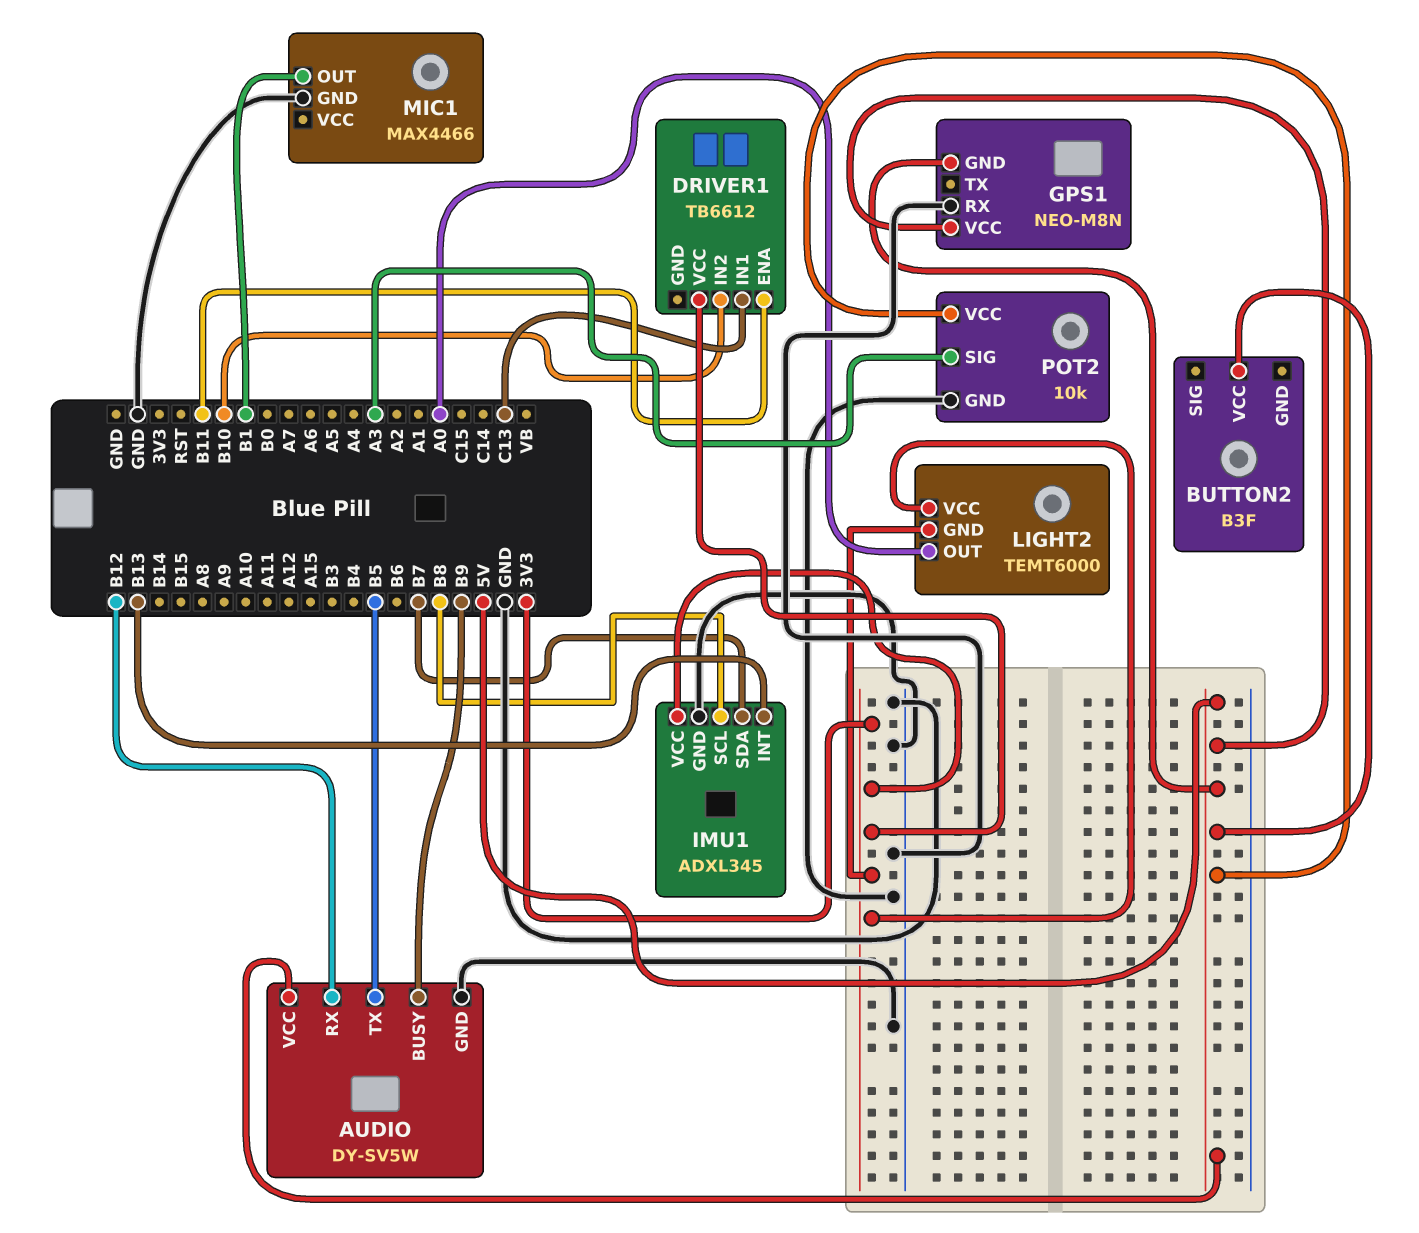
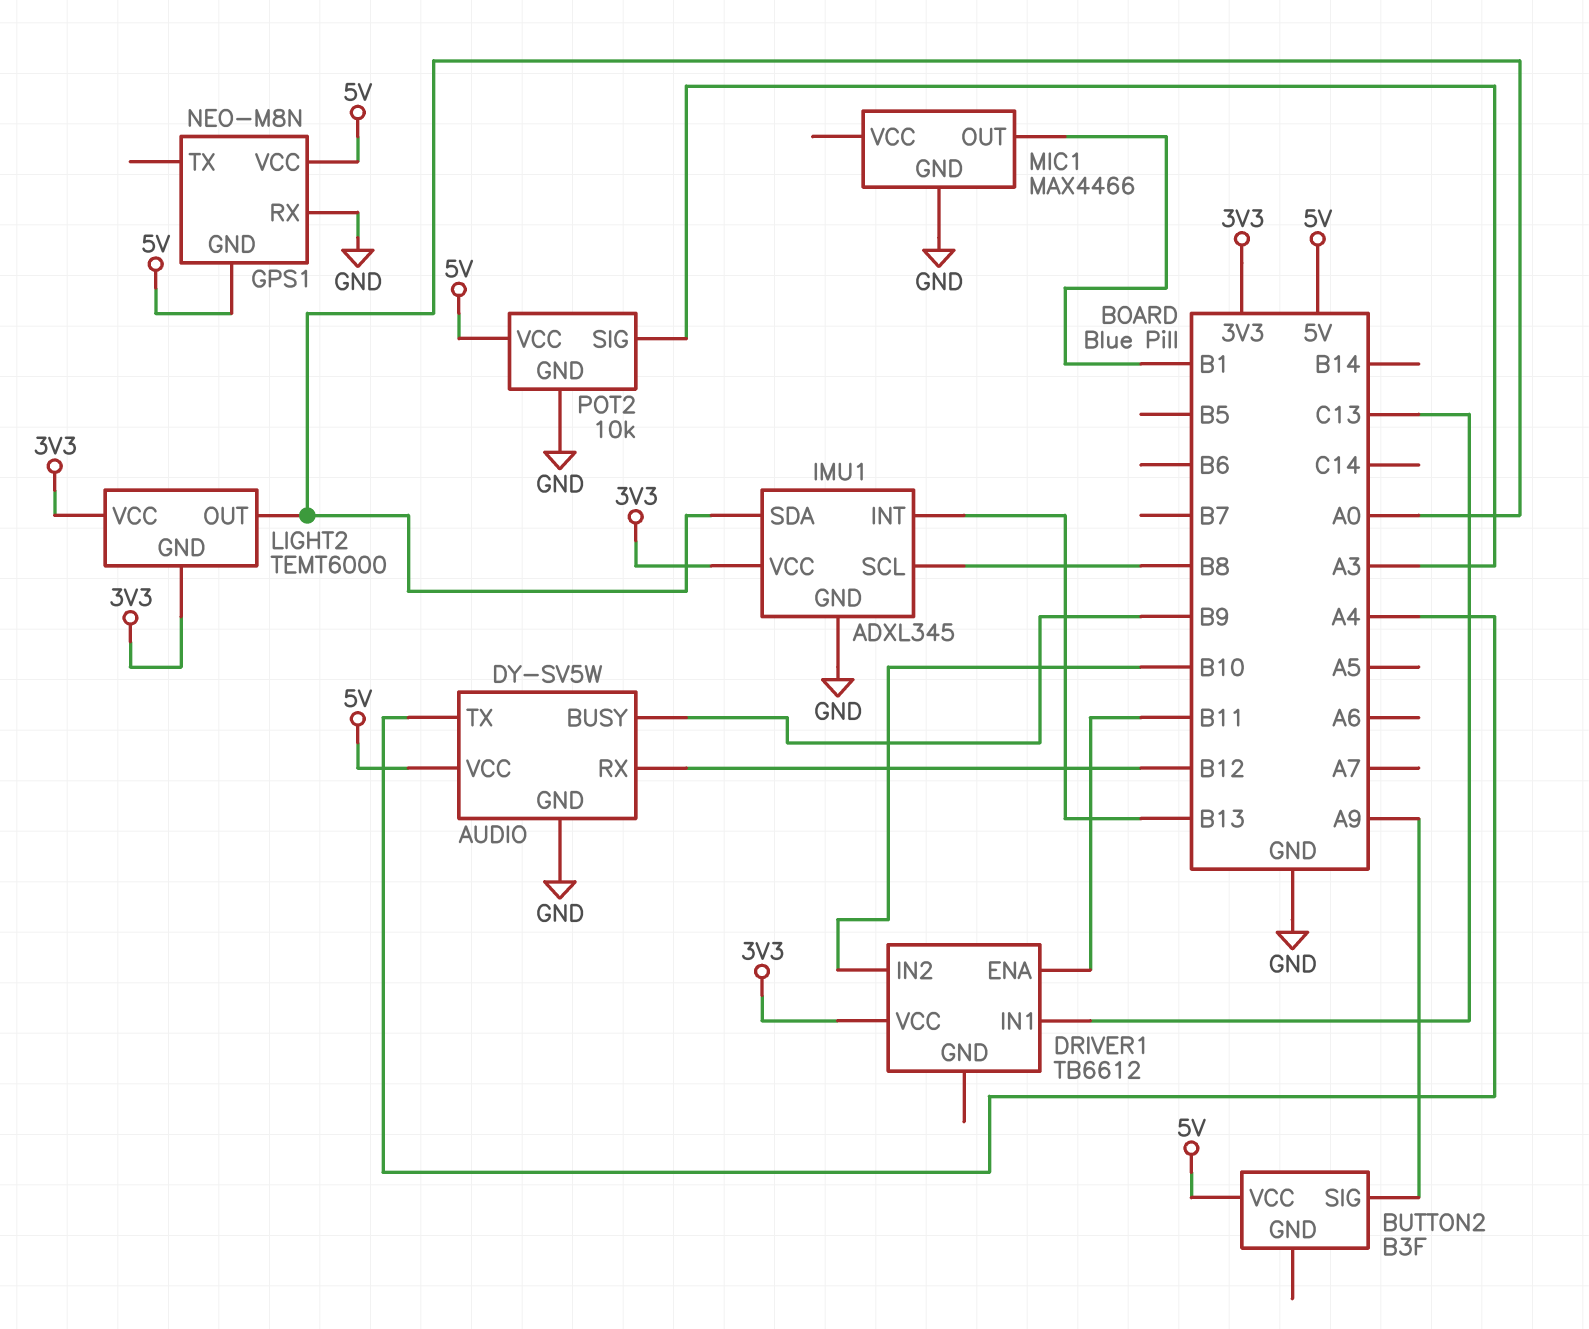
AUDIO pin TX: B5 -> A4
BUTTON2 pin SIG: none -> A9
IMU1 pin SDA: B7 -> A0

